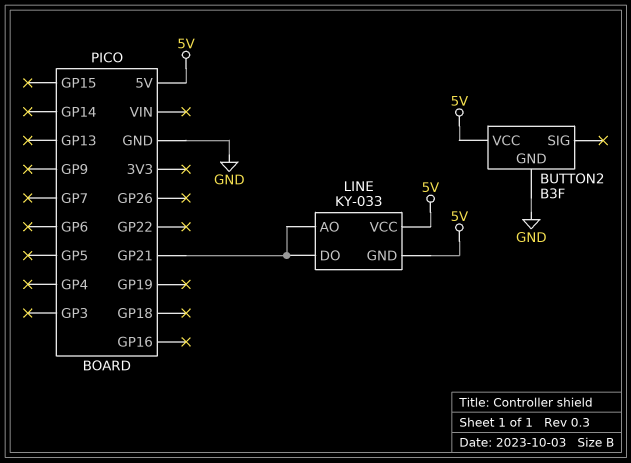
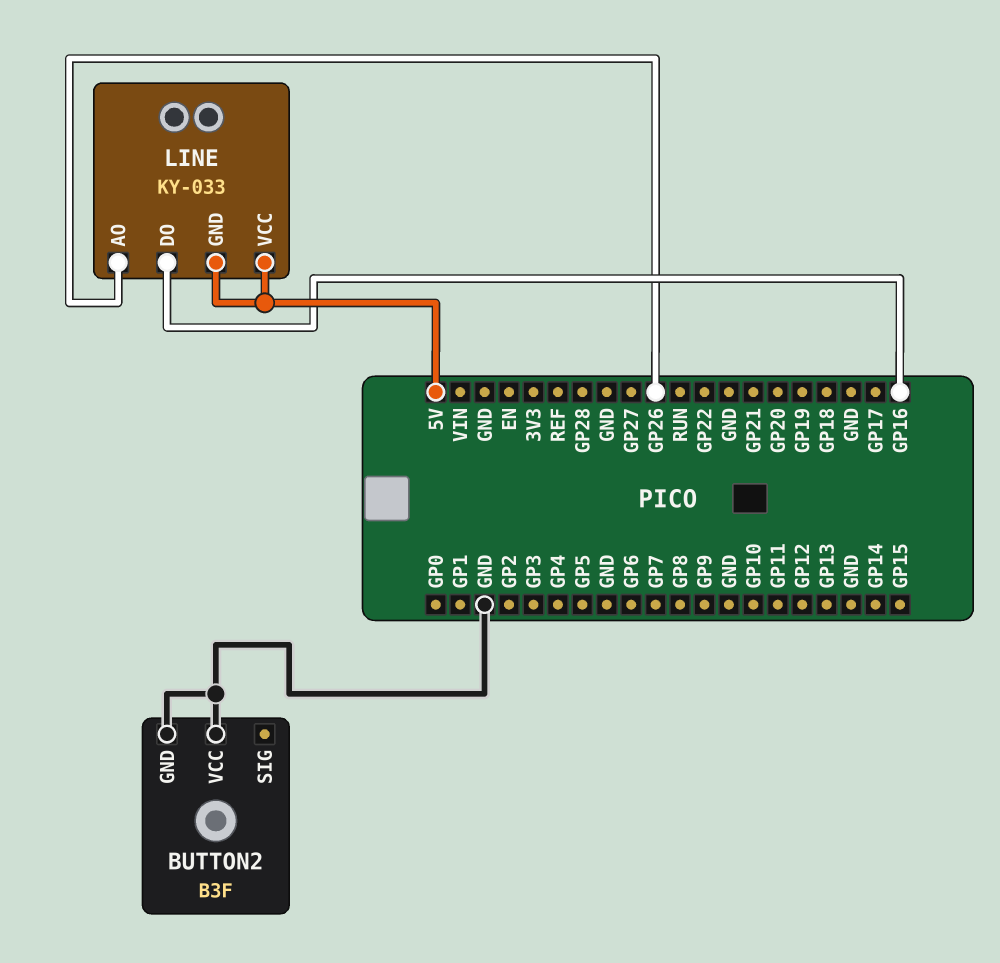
BUTTON2 pin VCC: 5V -> GND
LINE pin AO: GP21 -> GP26
LINE pin DO: GP21 -> GP16

